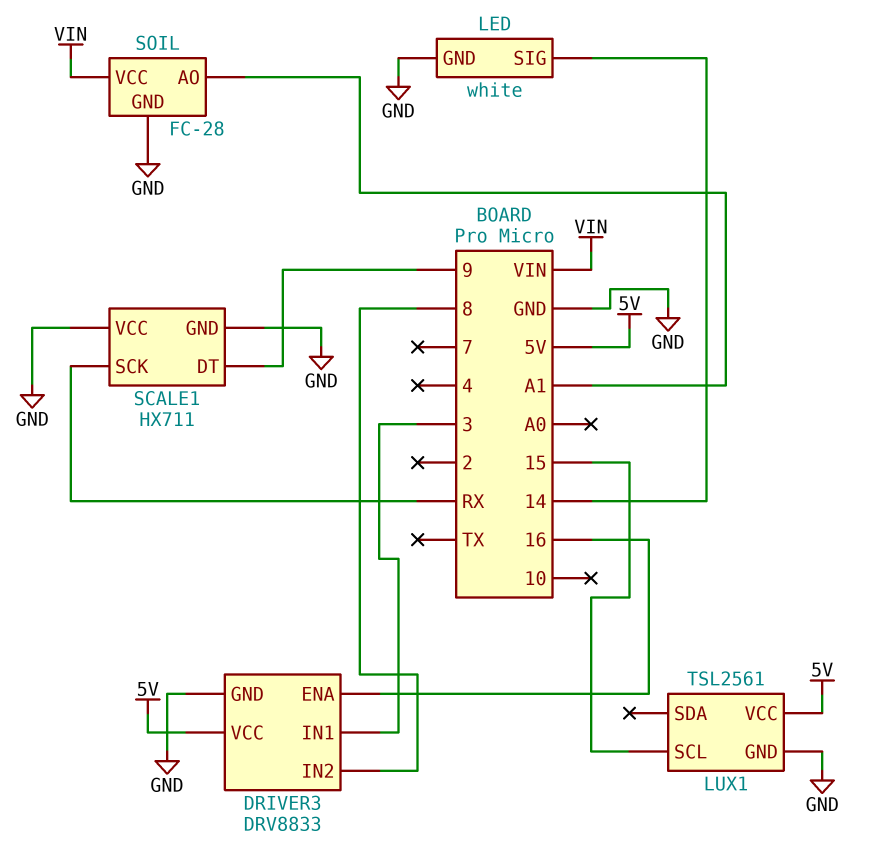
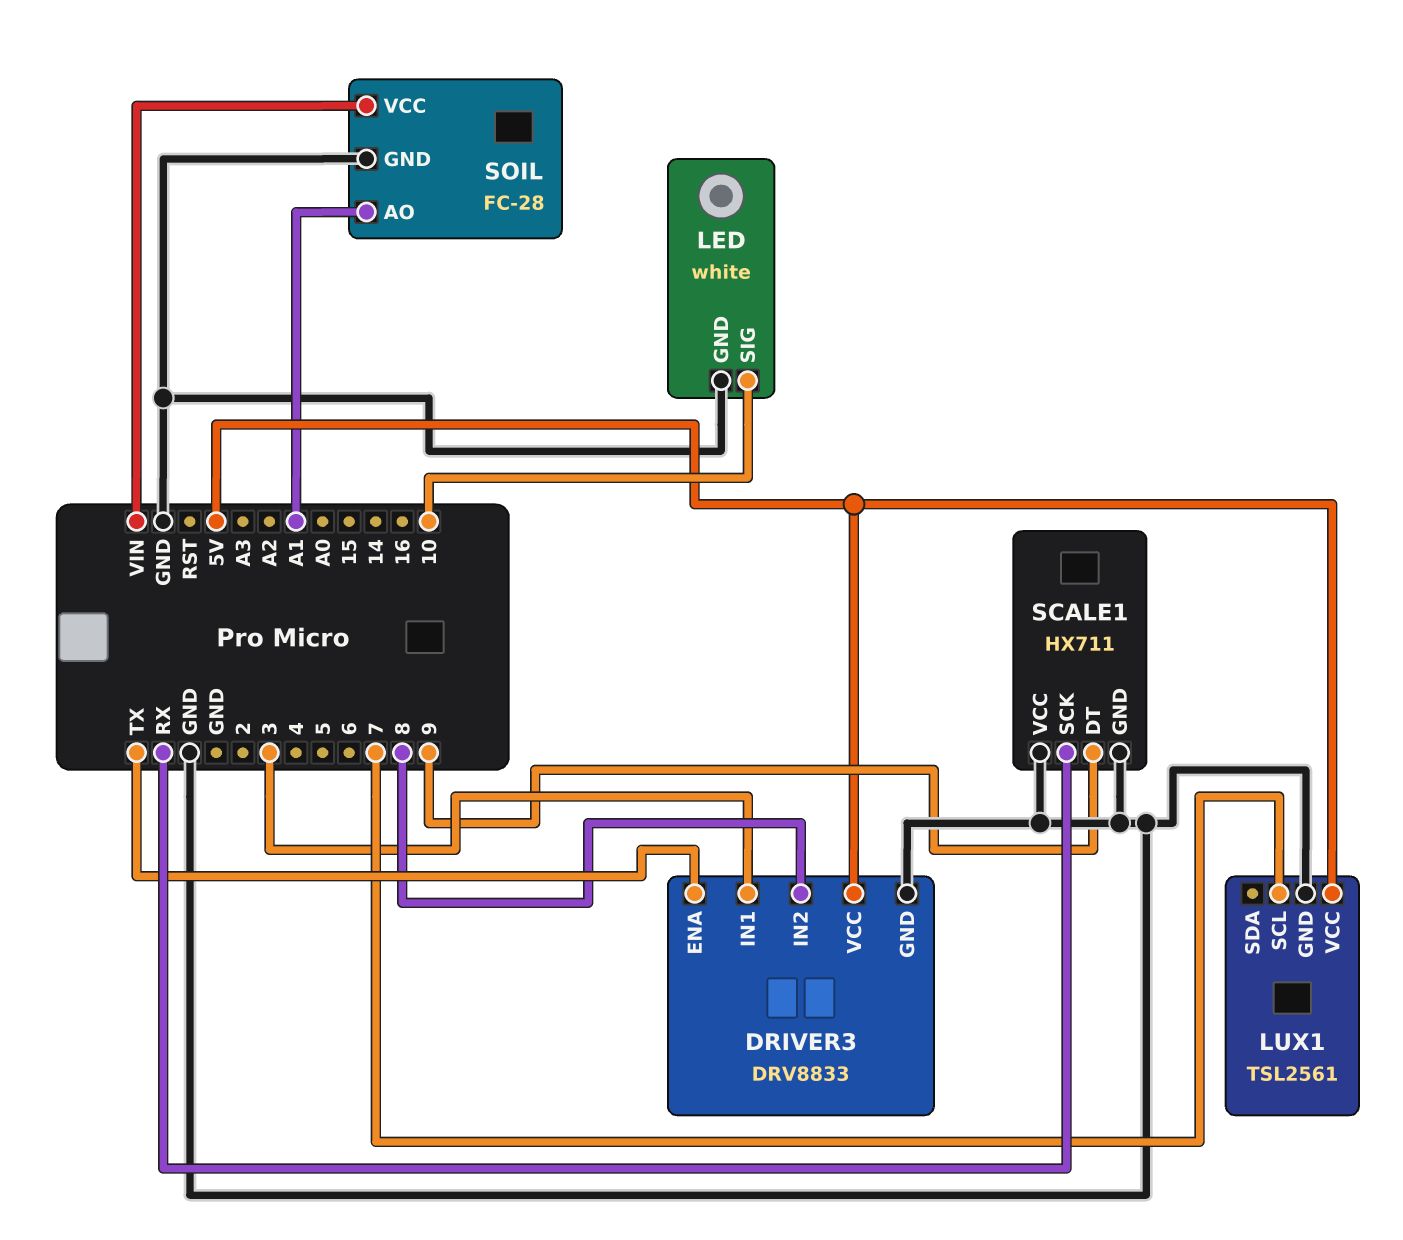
DRIVER3 pin ENA: 16 -> TX
LED pin SIG: 14 -> 10
LUX1 pin SCL: 15 -> 7

